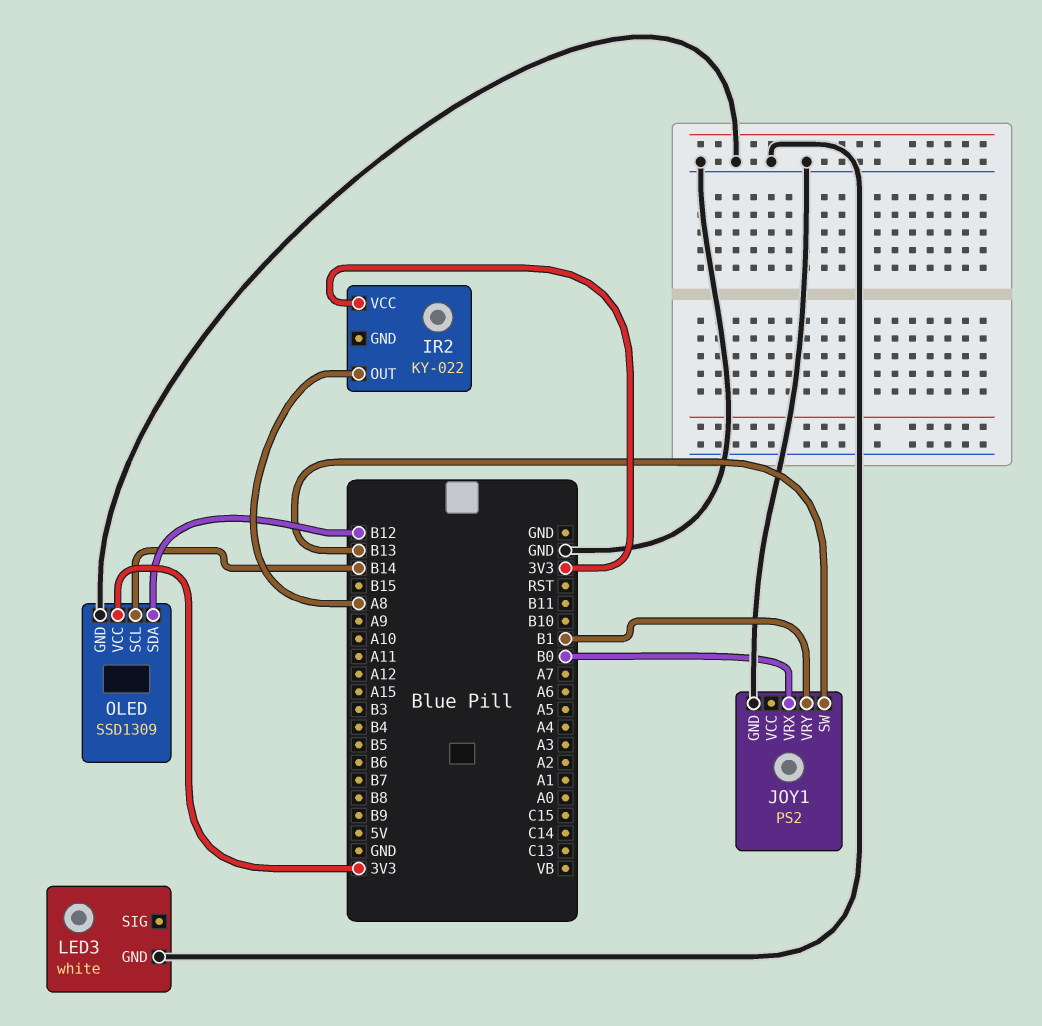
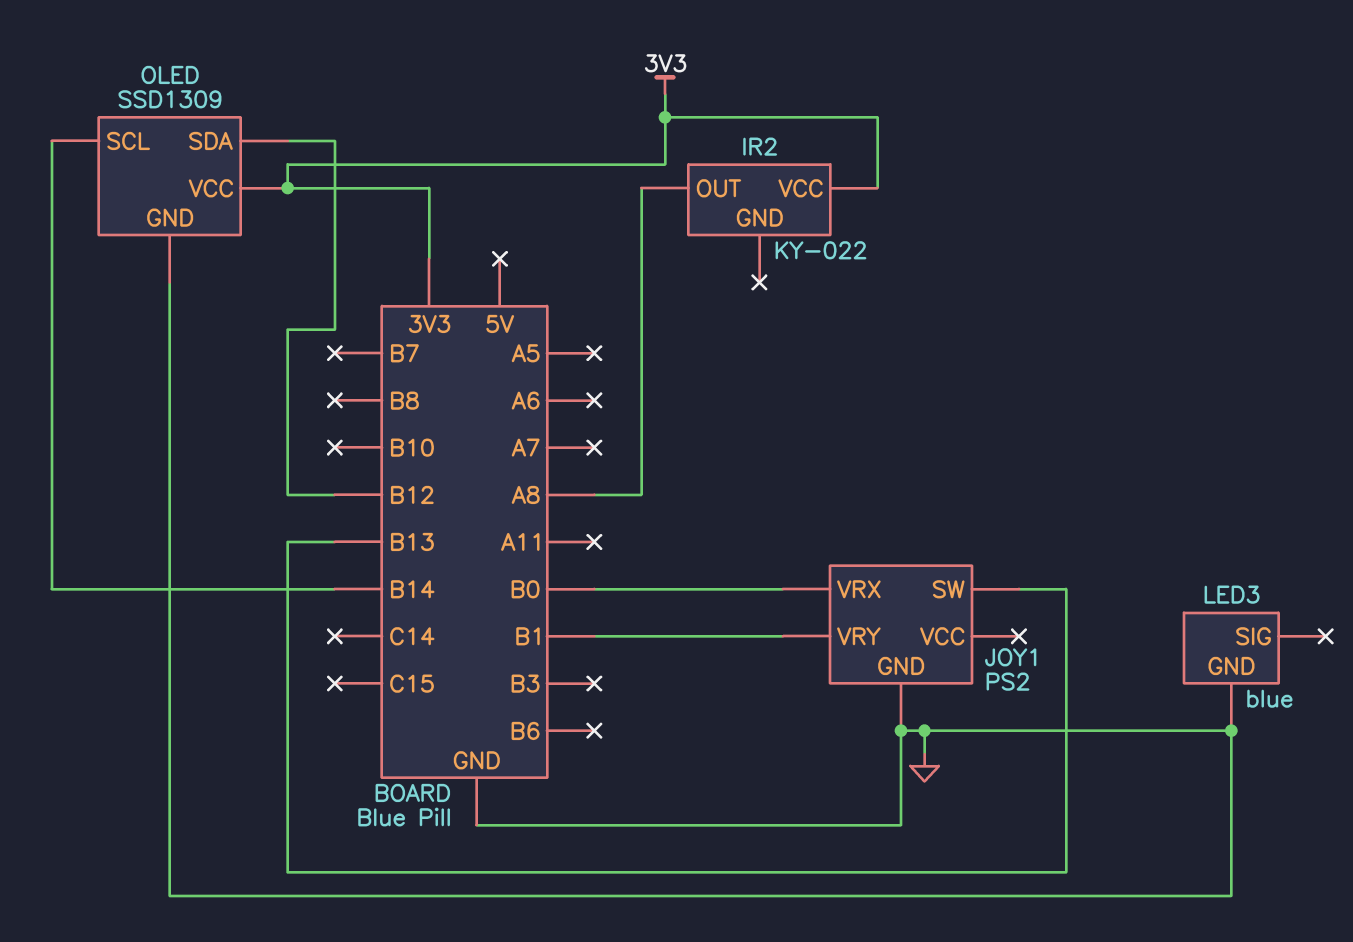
LED3: white -> blue

